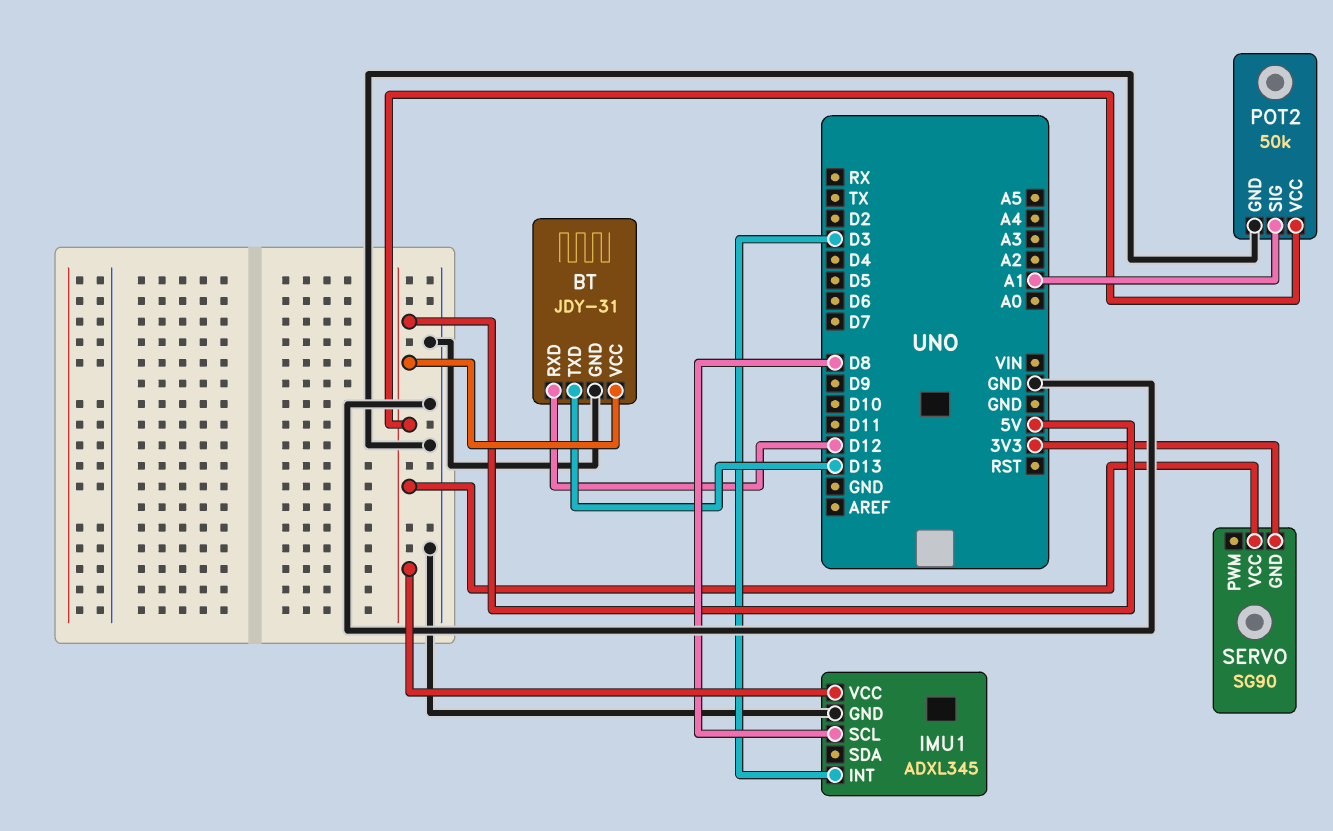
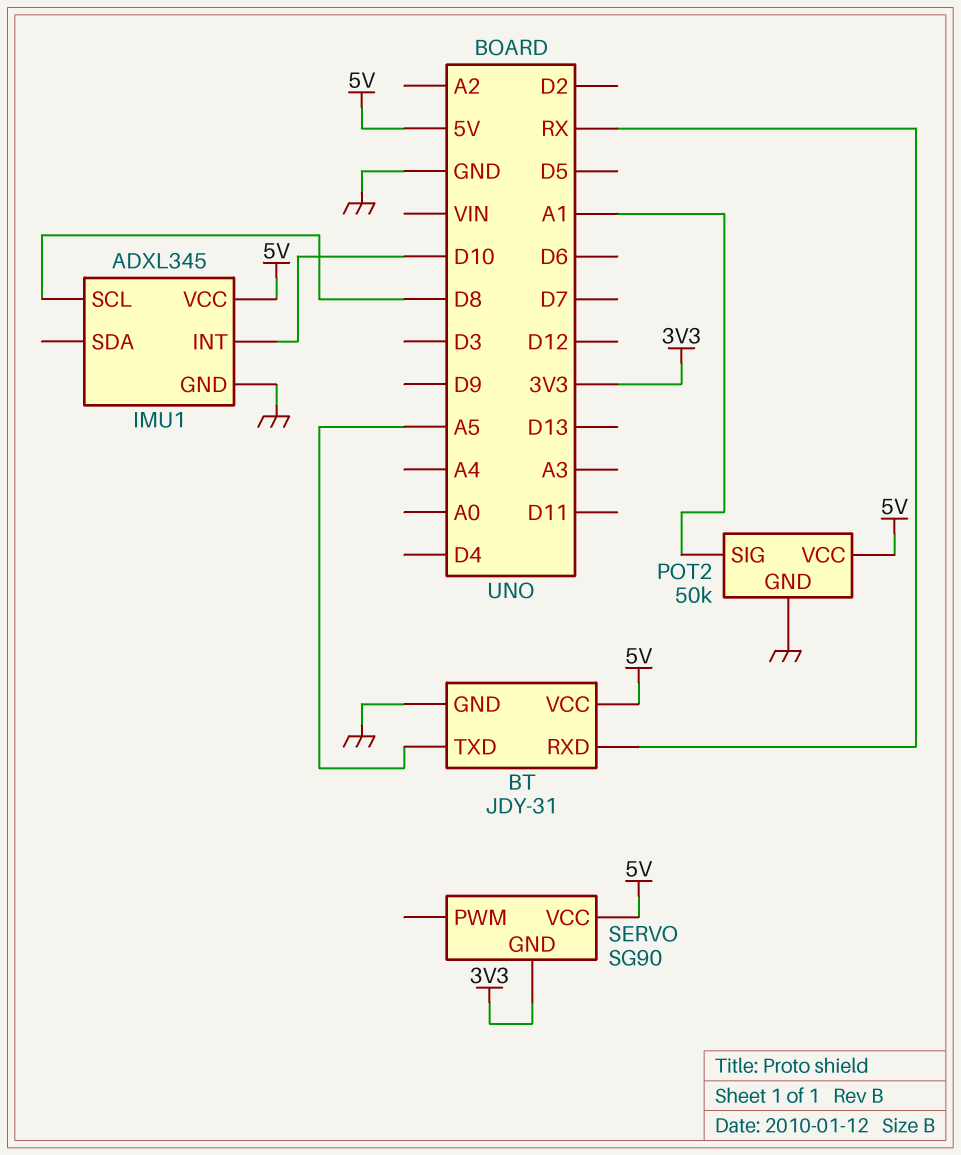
BT pin RXD: D12 -> RX
BT pin TXD: D13 -> A5
IMU1 pin INT: D3 -> D10

